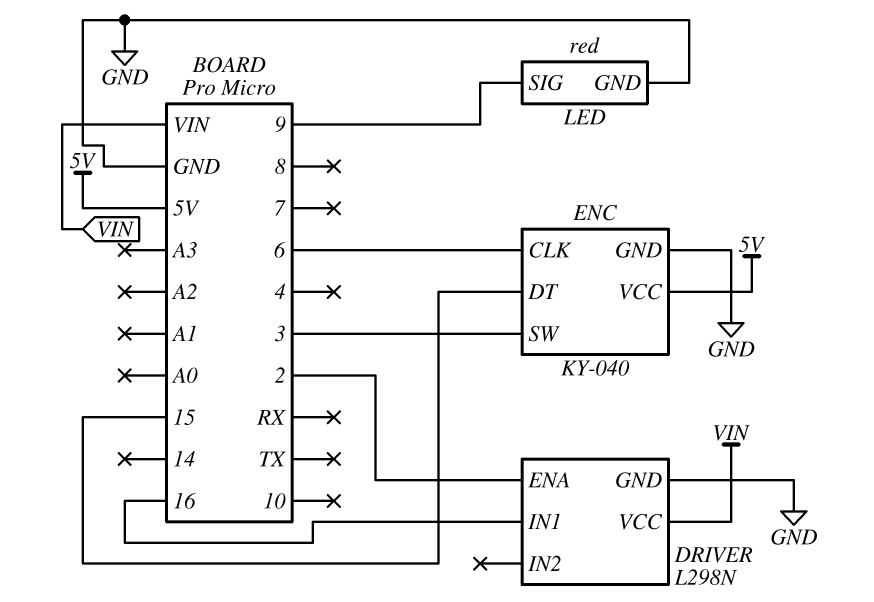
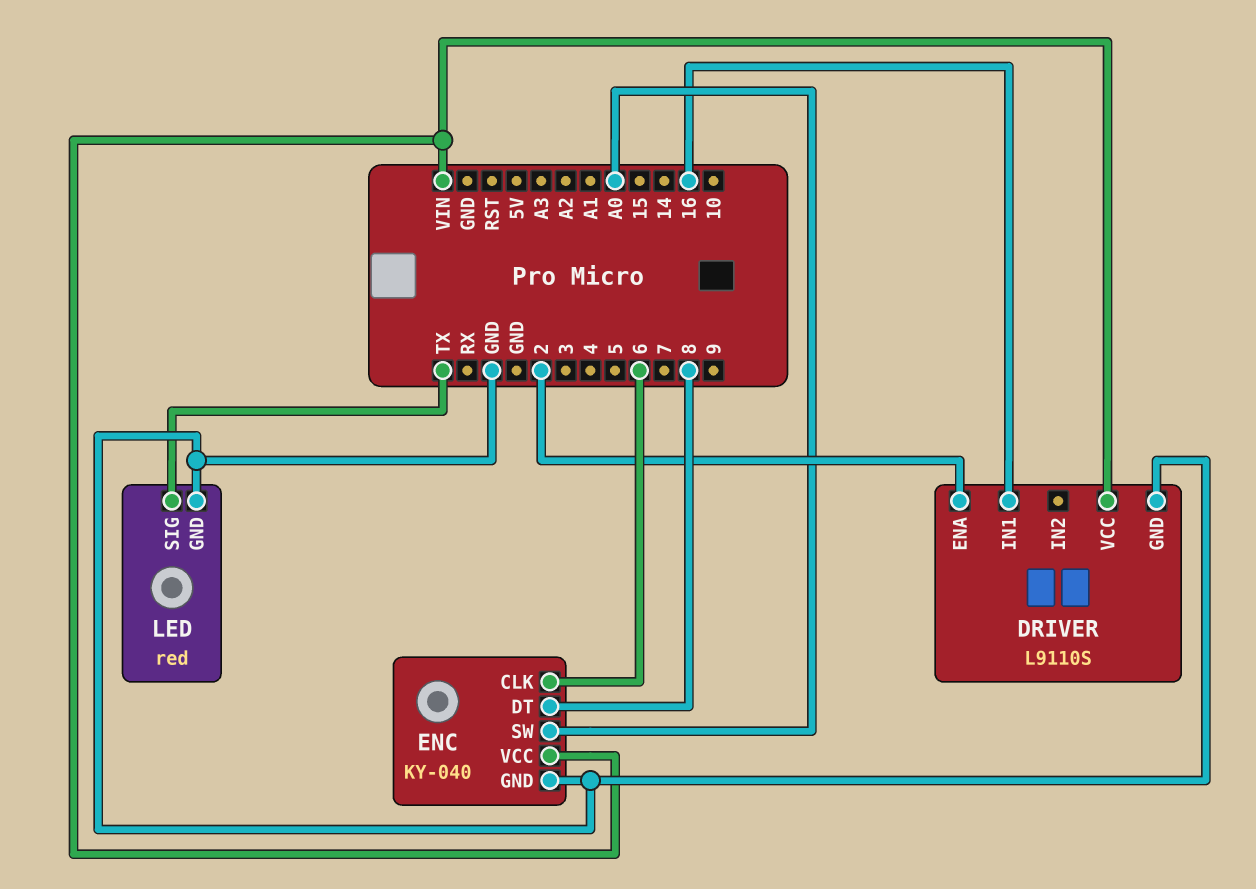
DRIVER: L298N -> L9110S
ENC pin DT: 15 -> 8
ENC pin SW: 3 -> A0
ENC pin VCC: 5V -> VIN
LED pin SIG: 9 -> TX

